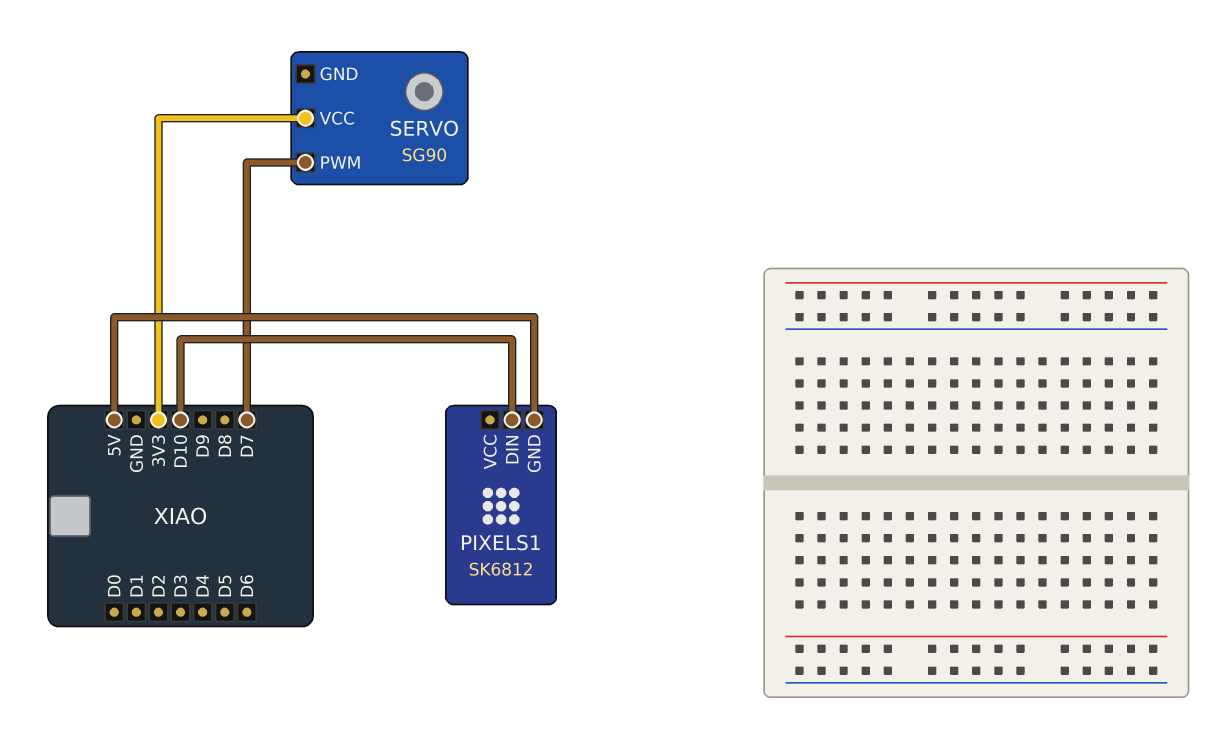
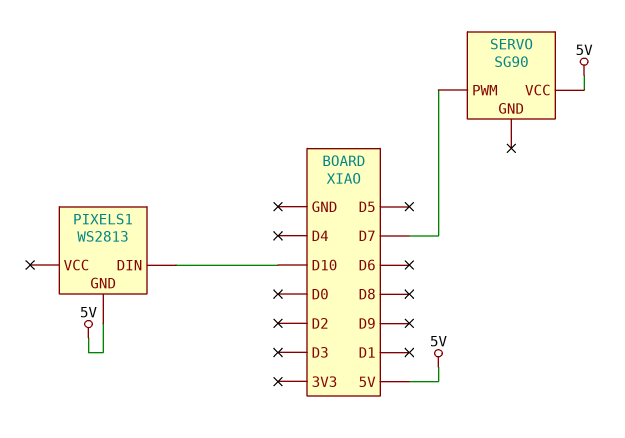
PIXELS1: SK6812 -> WS2813
SERVO pin VCC: 3V3 -> 5V

